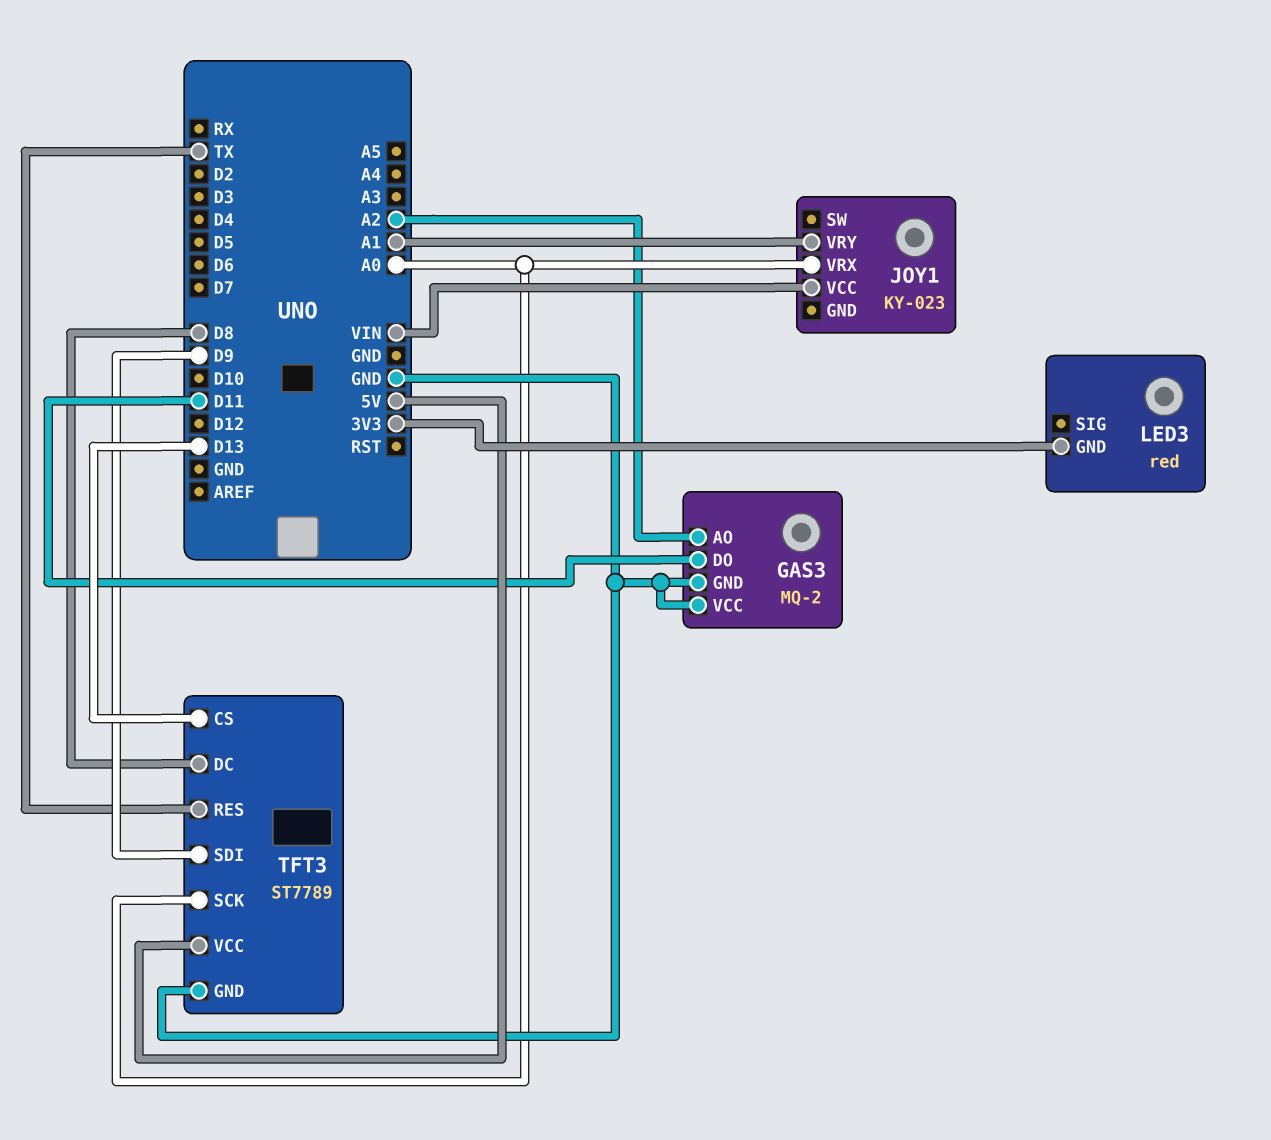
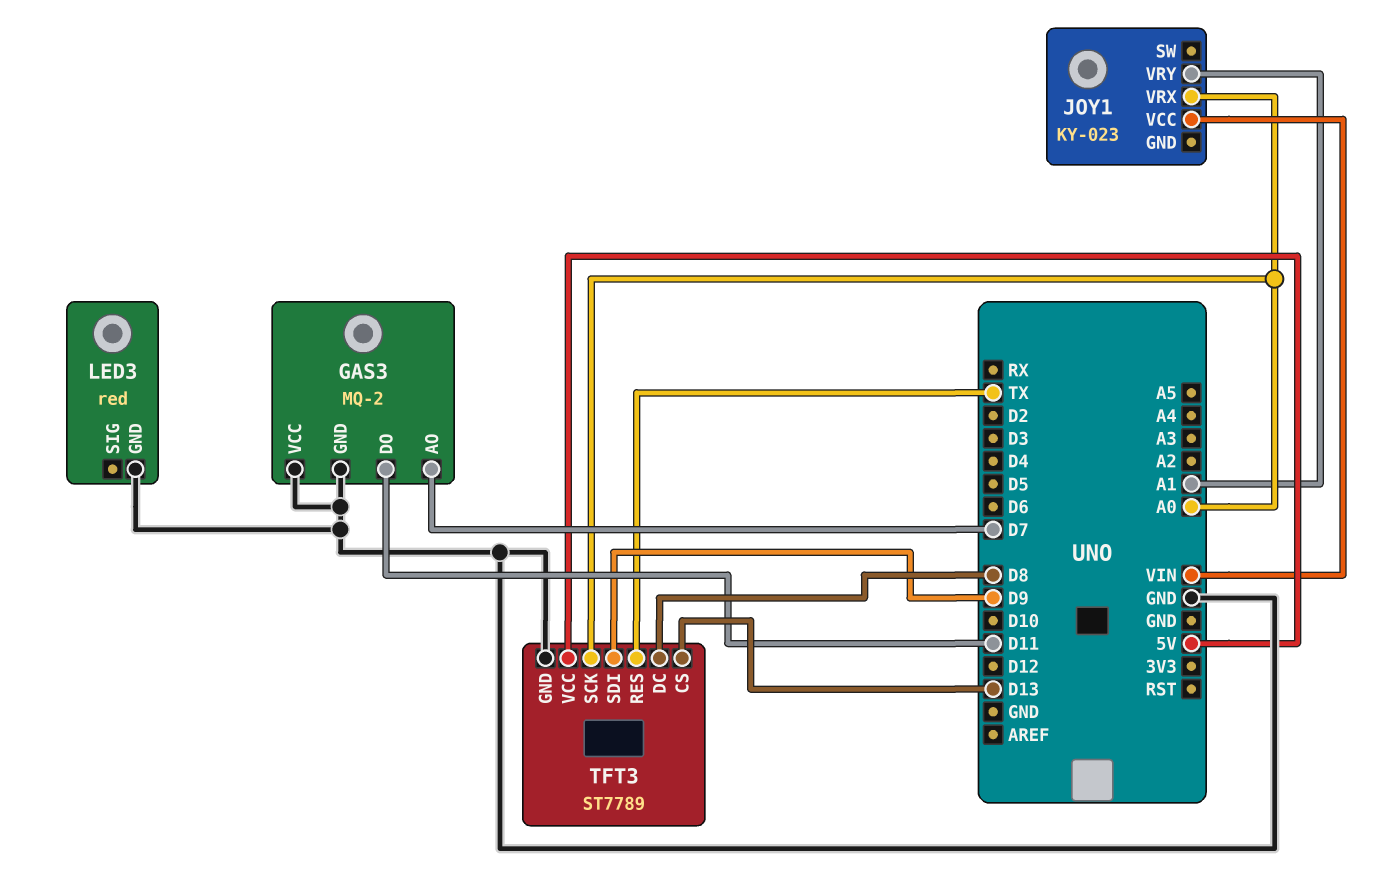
GAS3 pin AO: A2 -> D7
LED3 pin GND: 3V3 -> GND

